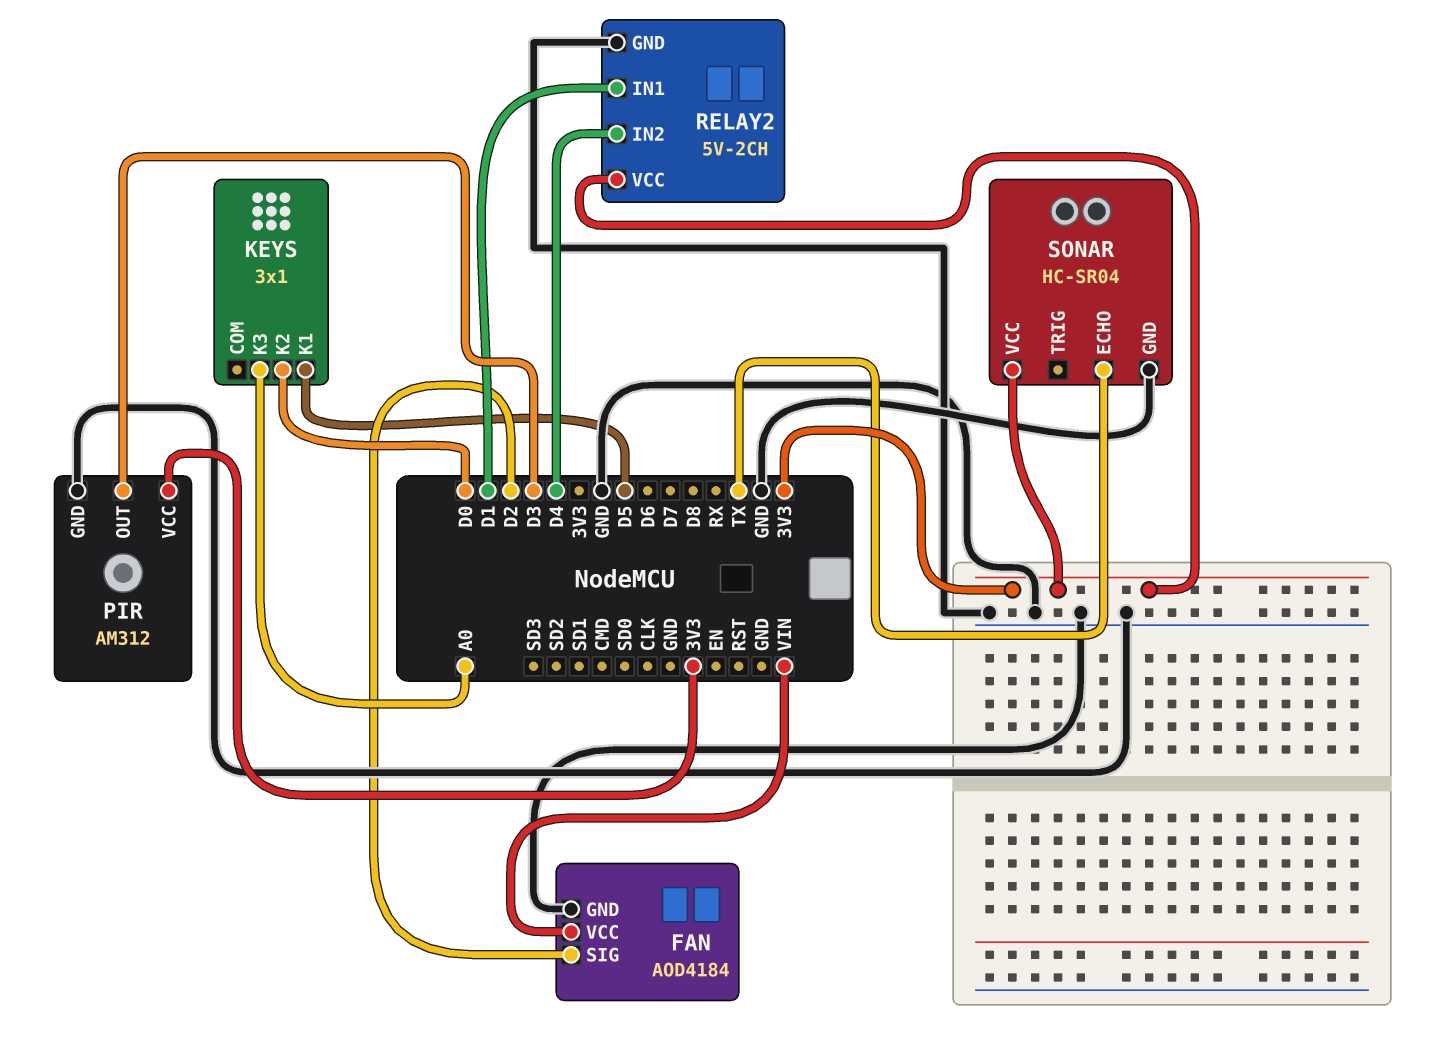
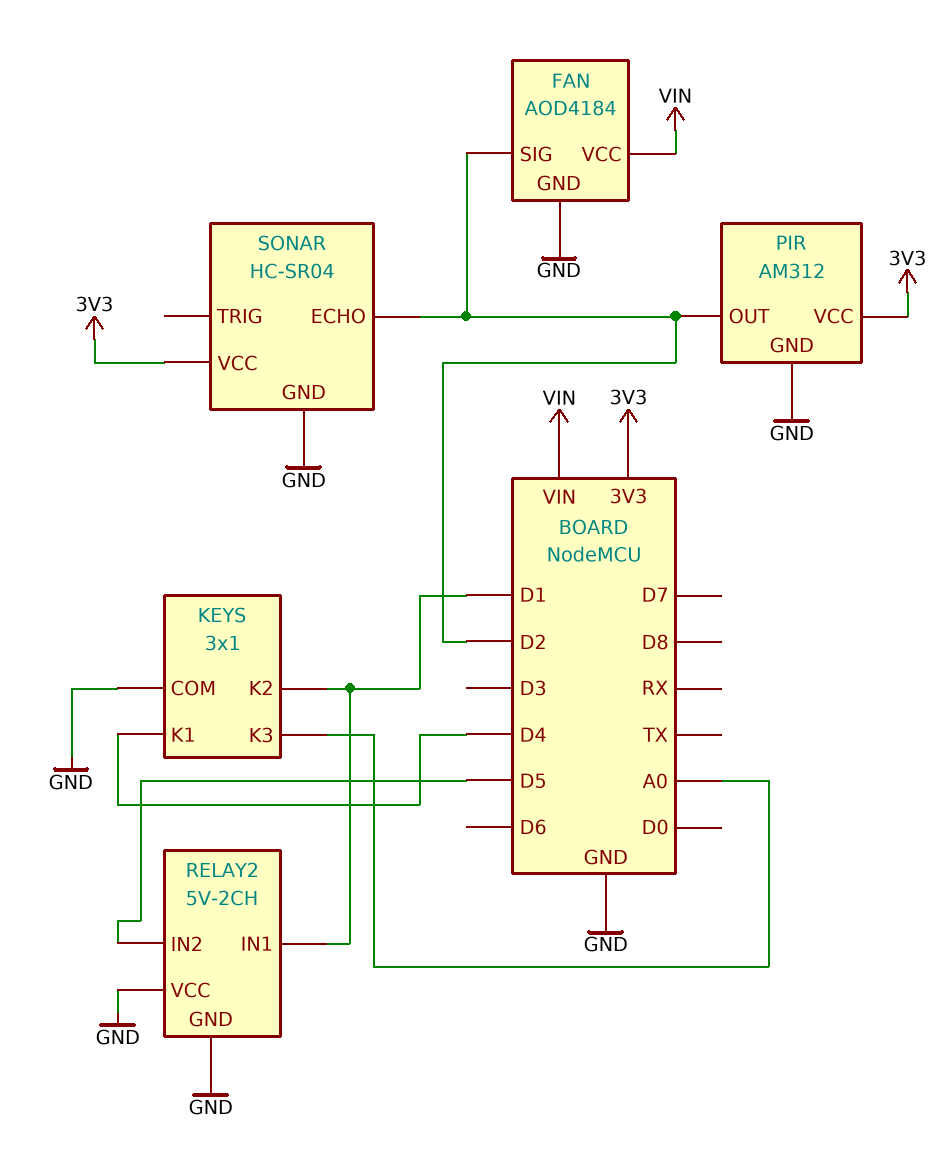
KEYS pin COM: none -> GND
KEYS pin K1: D5 -> D4
KEYS pin K2: D0 -> D1
PIR pin OUT: D3 -> D2
RELAY2 pin IN2: D4 -> D5
RELAY2 pin VCC: 3V3 -> GND
SONAR pin ECHO: TX -> D2

